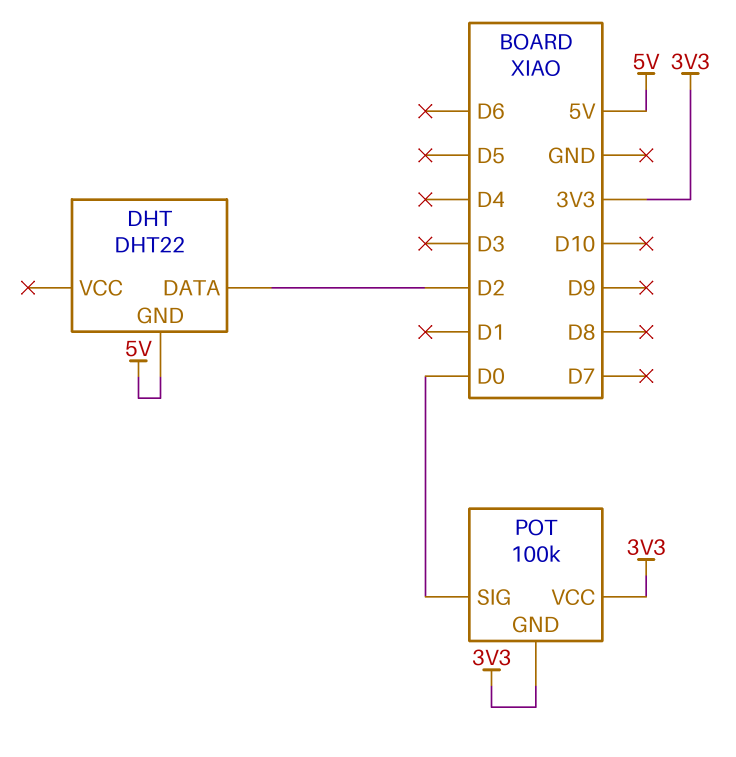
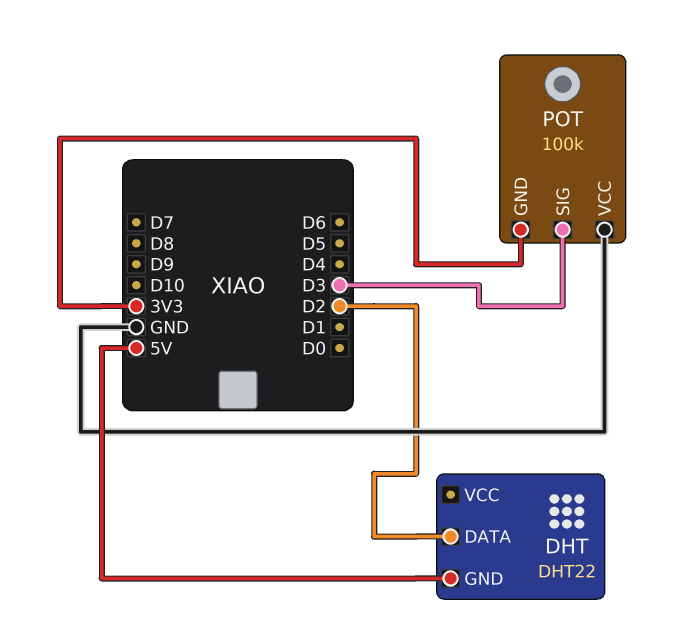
POT pin SIG: D0 -> D3
POT pin VCC: 3V3 -> GND

